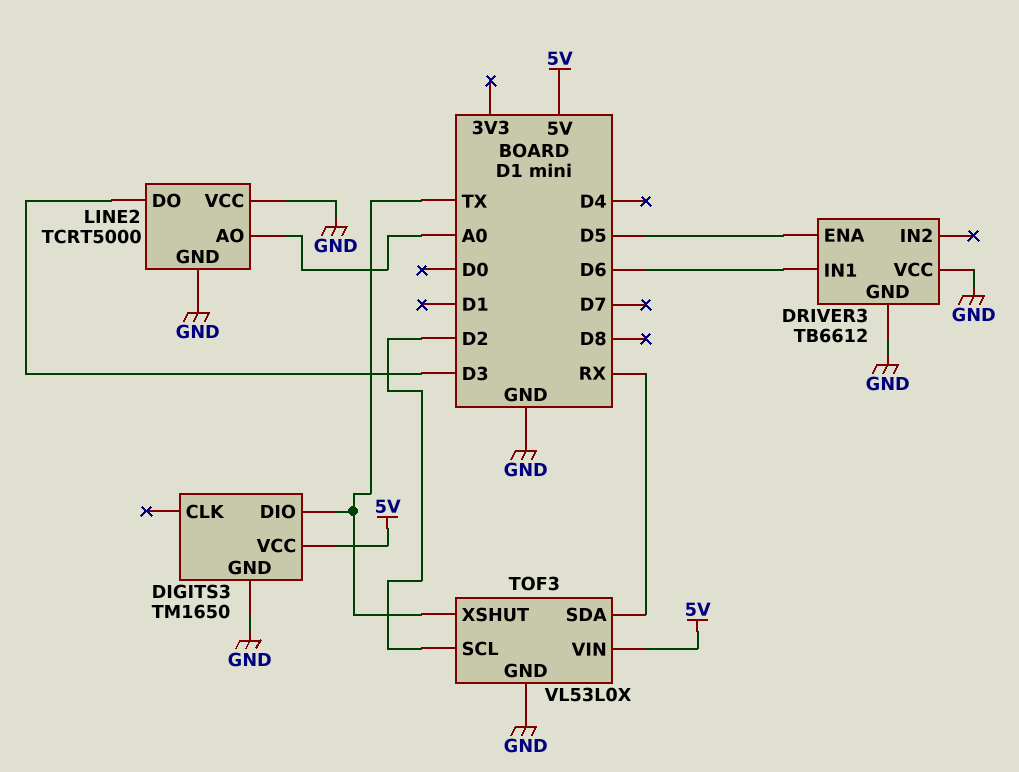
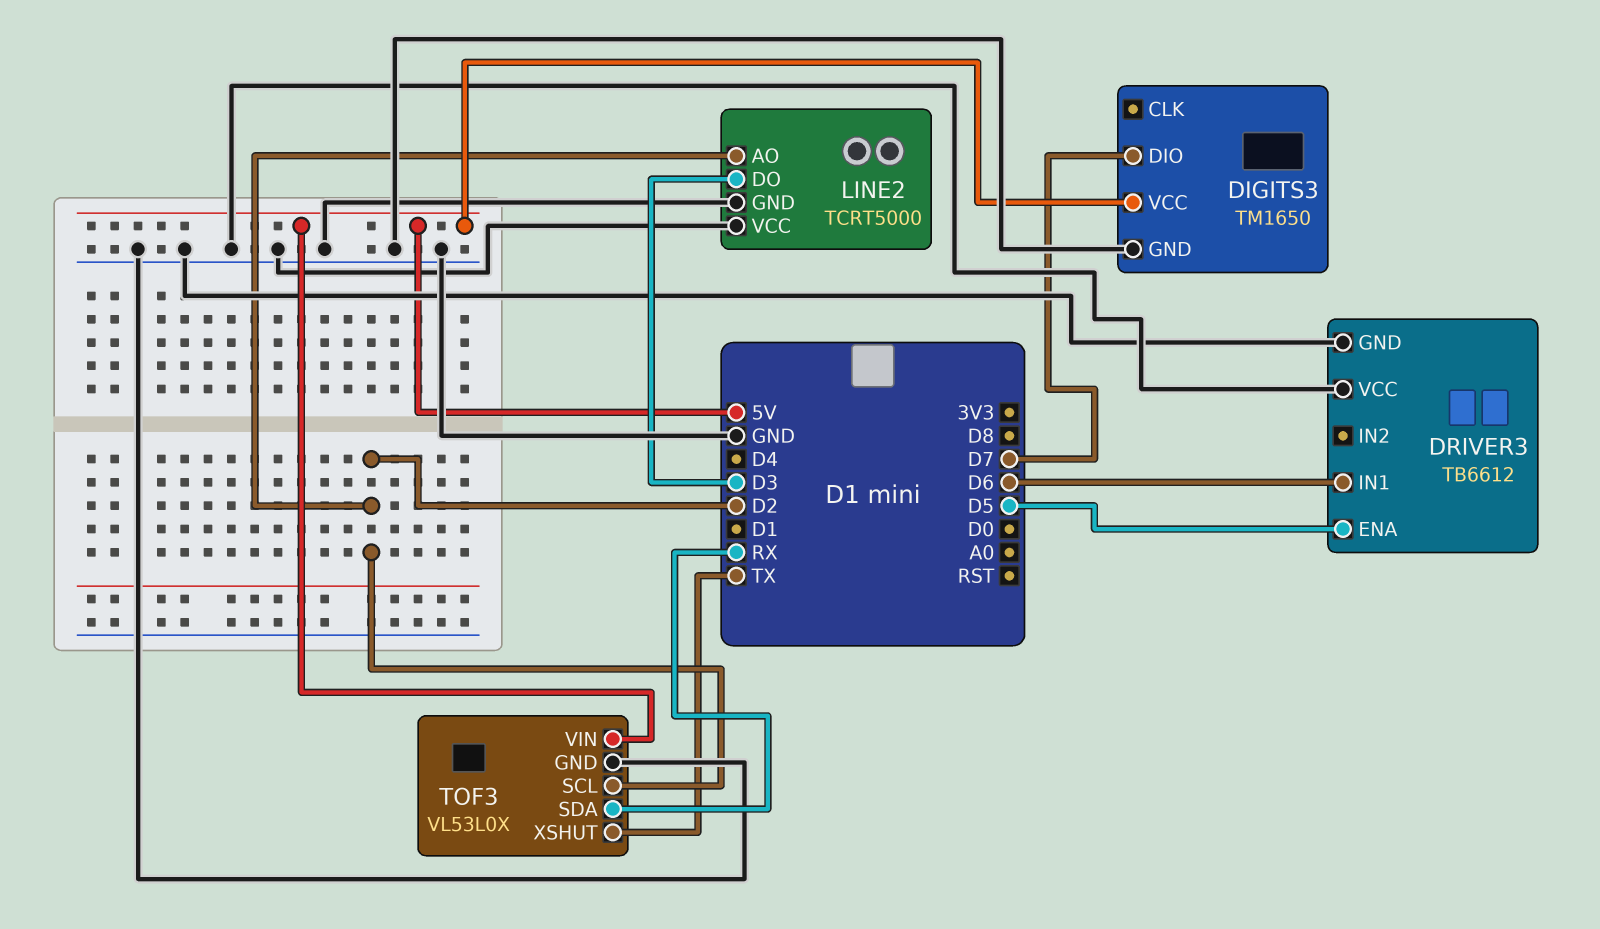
DIGITS3 pin DIO: TX -> D7
LINE2 pin AO: A0 -> D2

